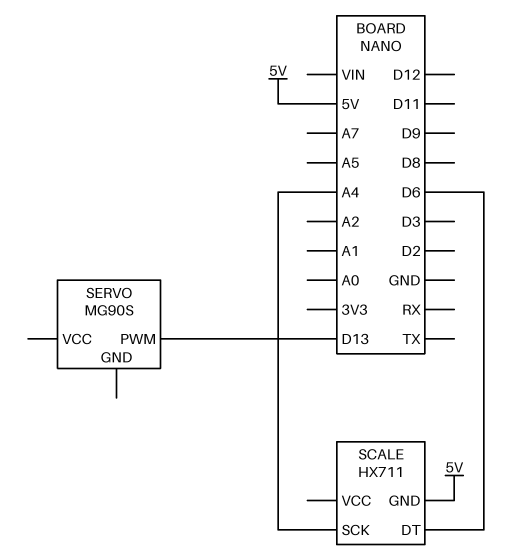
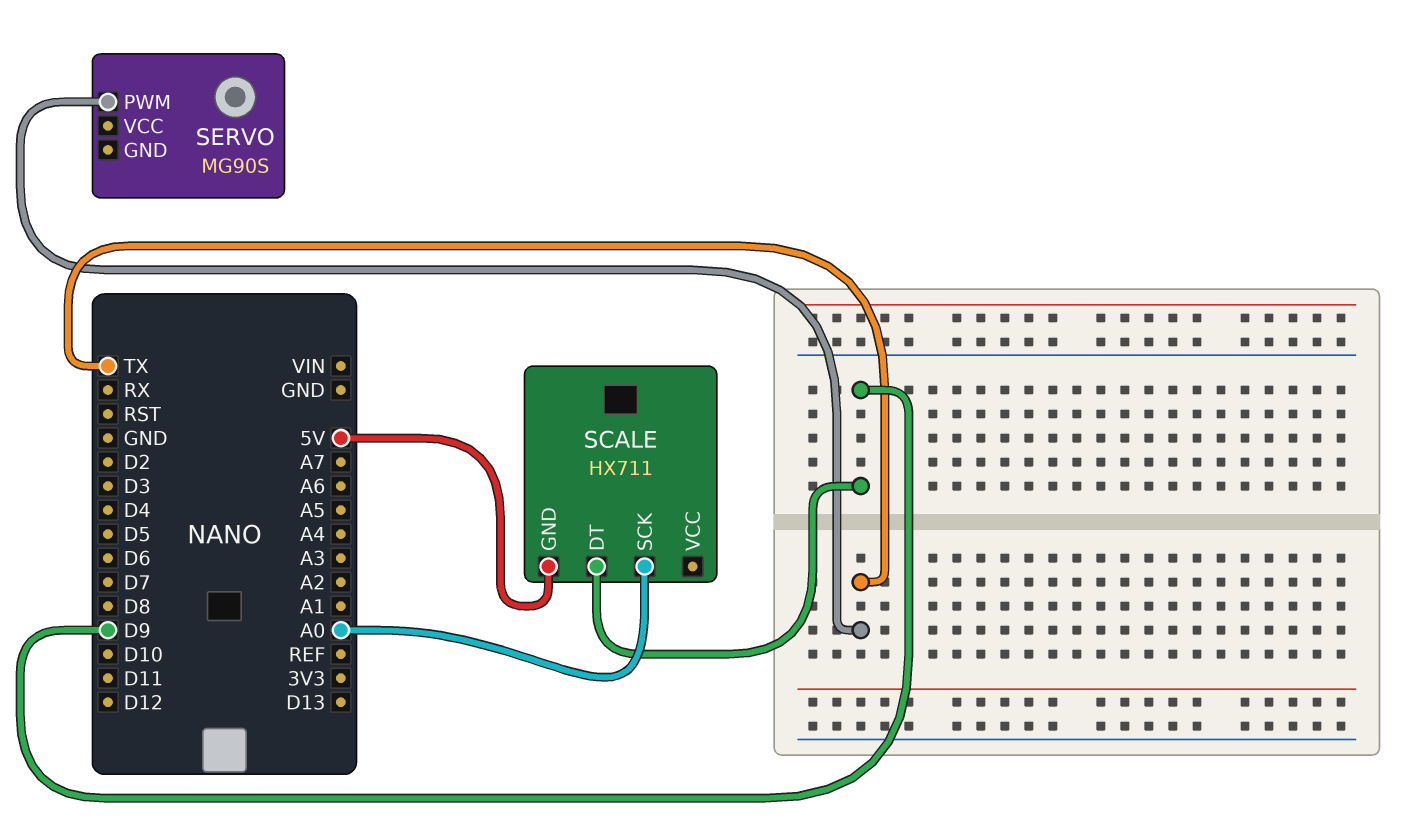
SCALE pin DT: D6 -> D9
SCALE pin SCK: A4 -> A0
SERVO pin PWM: D13 -> TX

